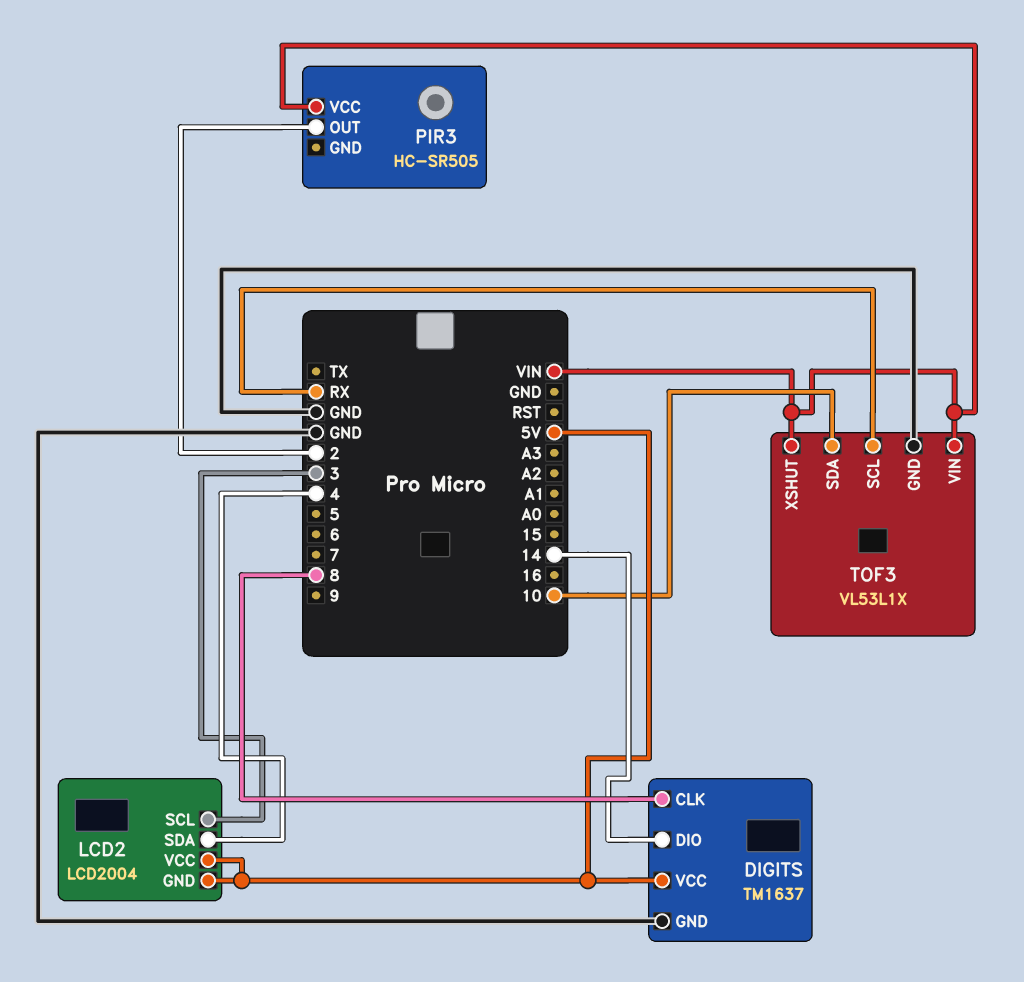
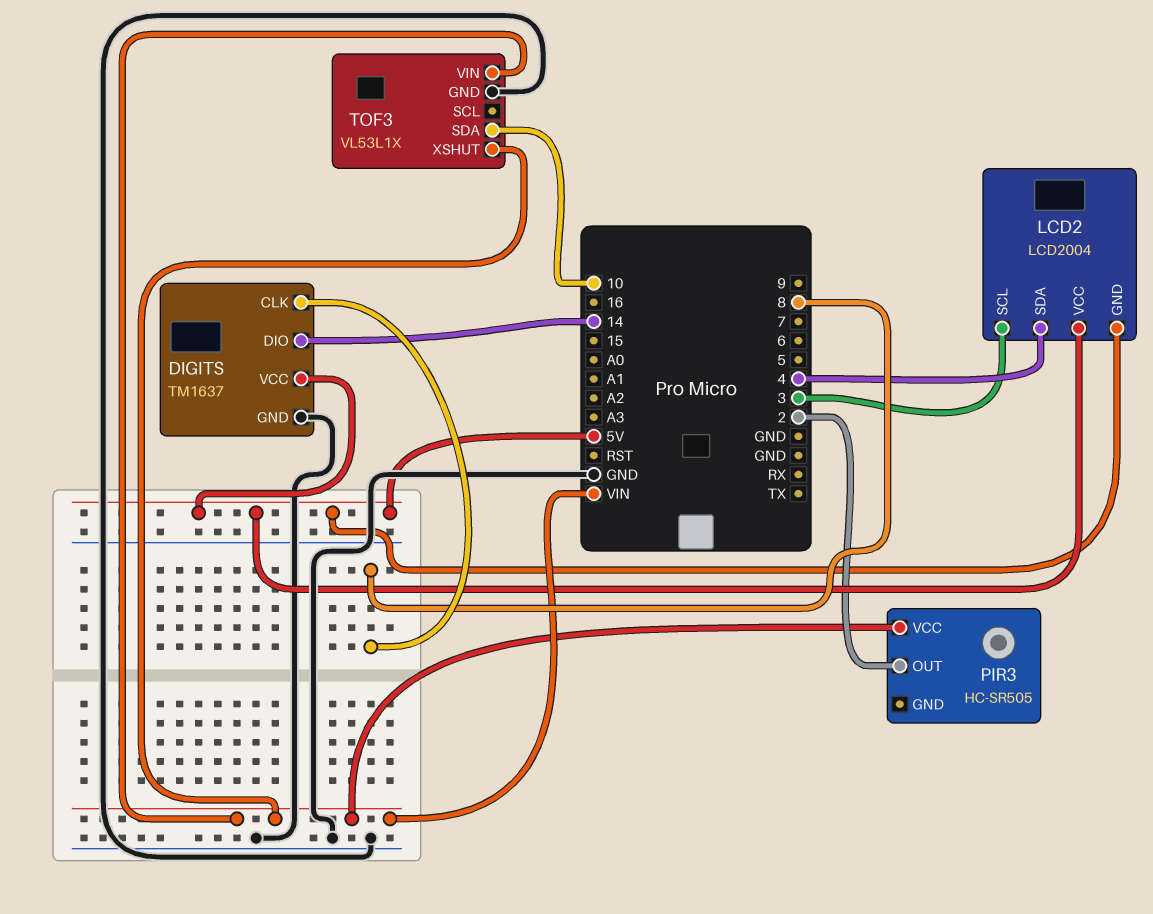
TOF3 pin SCL: RX -> none

